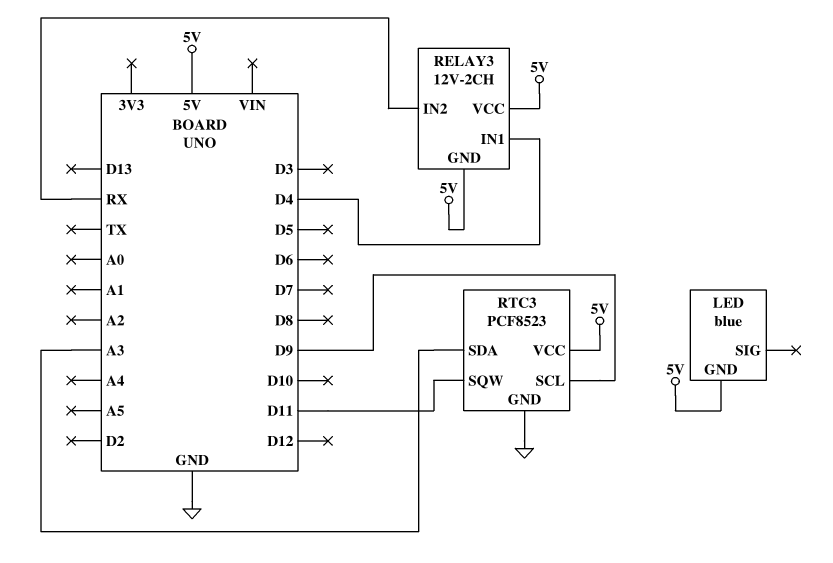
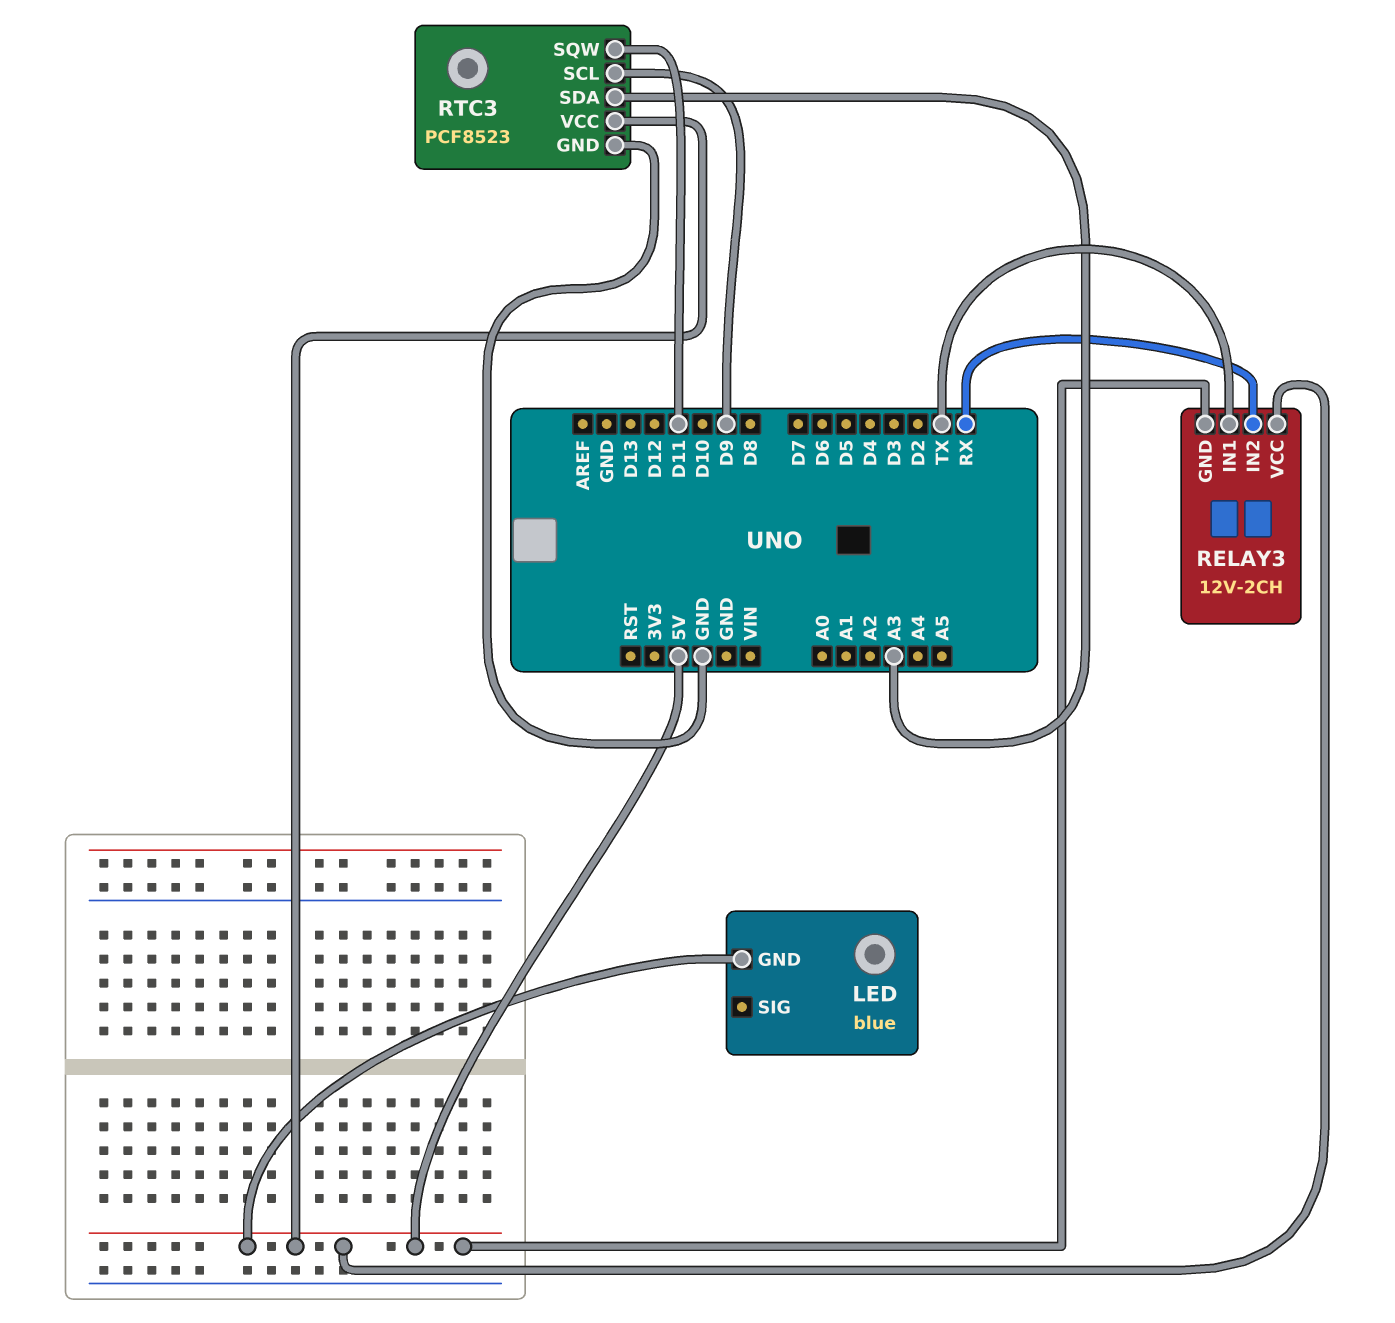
RELAY3 pin IN1: D4 -> TX

